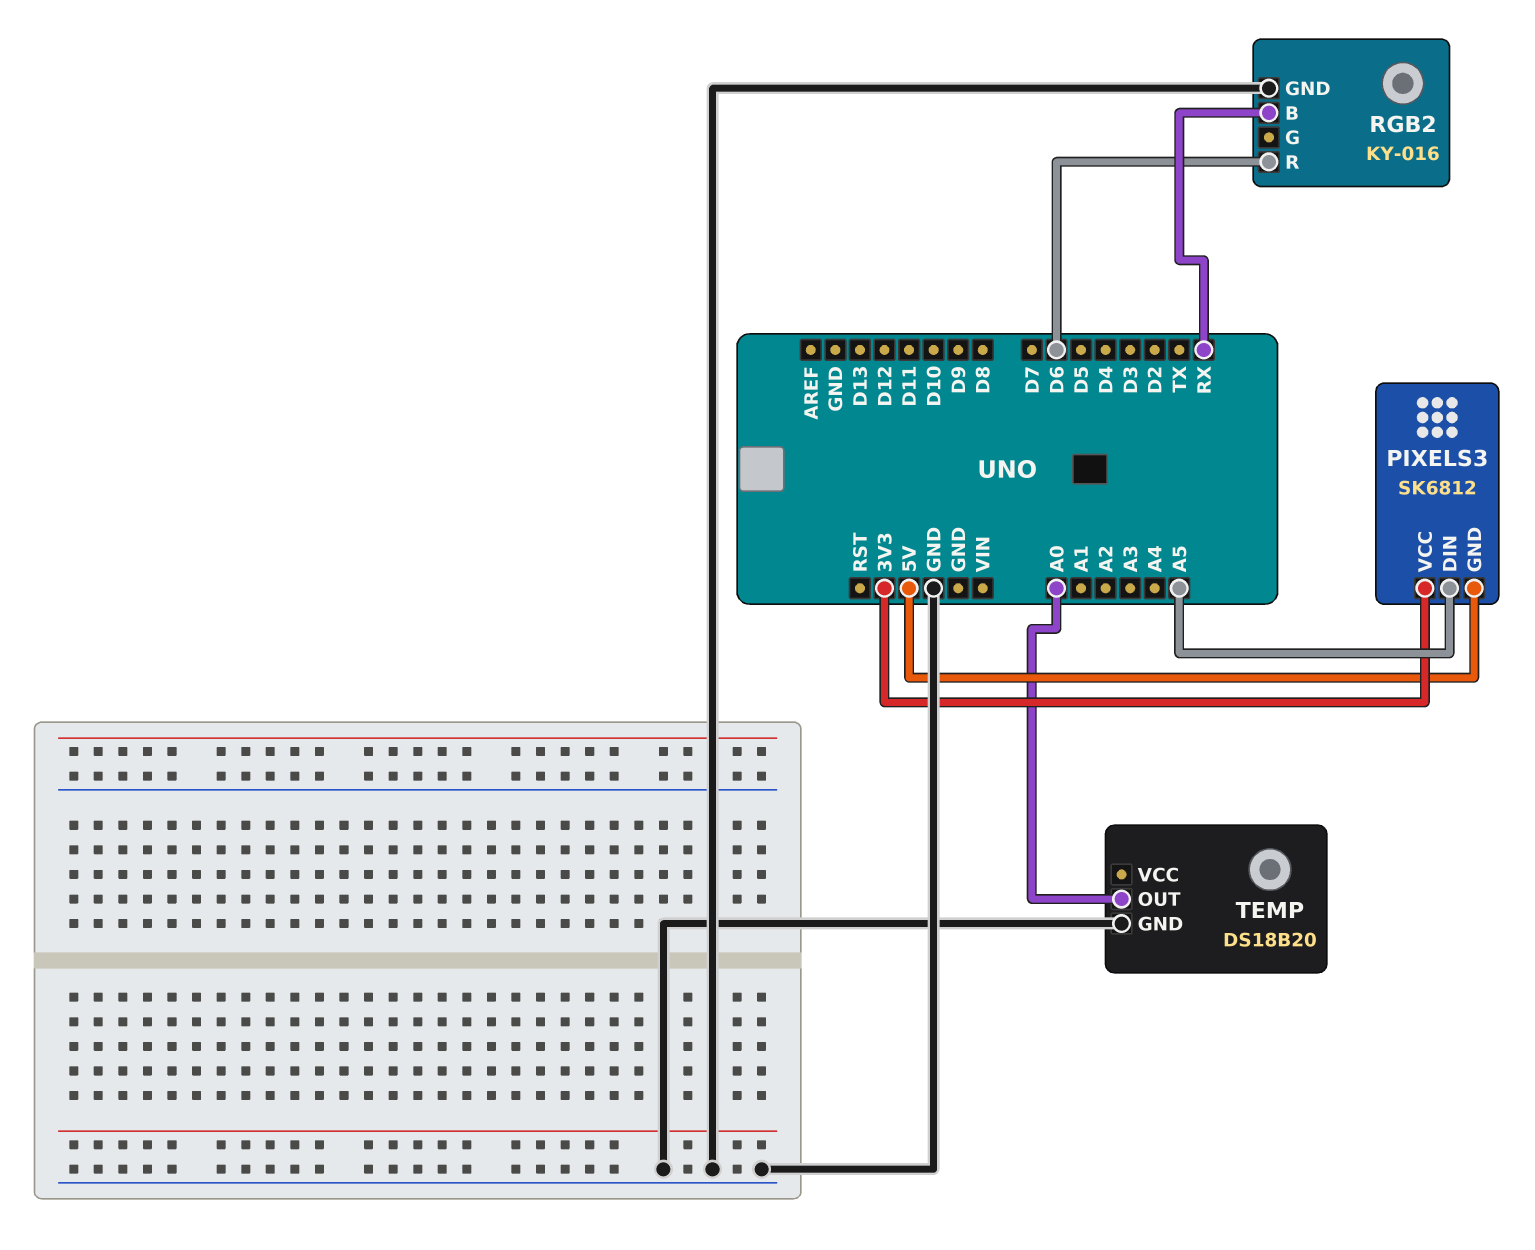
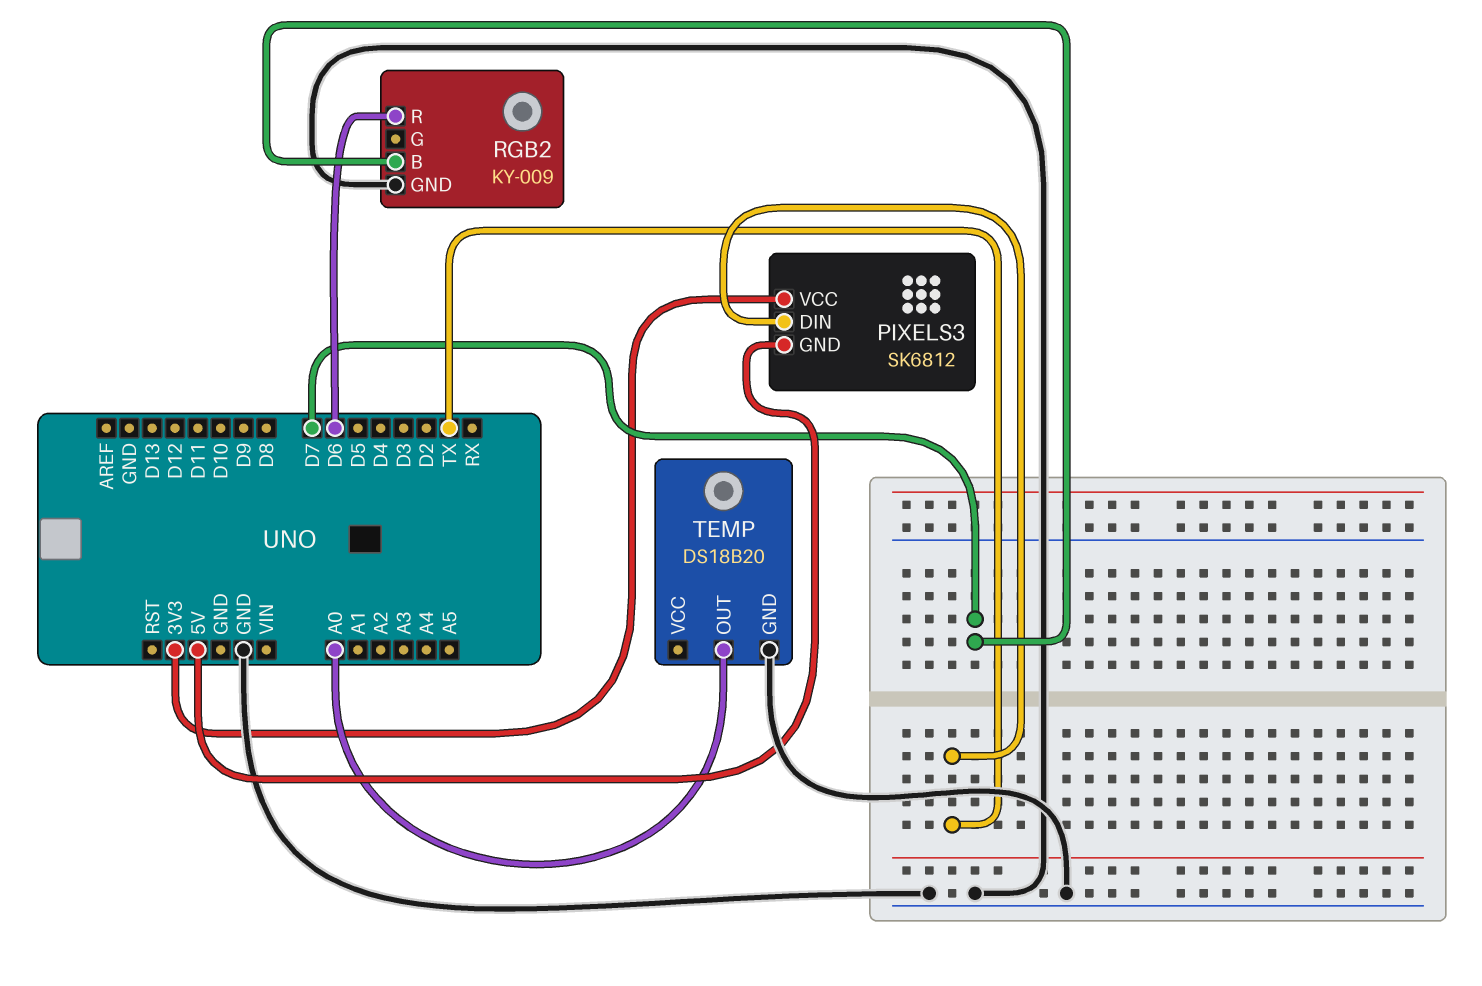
PIXELS3 pin DIN: A5 -> TX
RGB2: KY-016 -> KY-009
RGB2 pin B: RX -> D7

